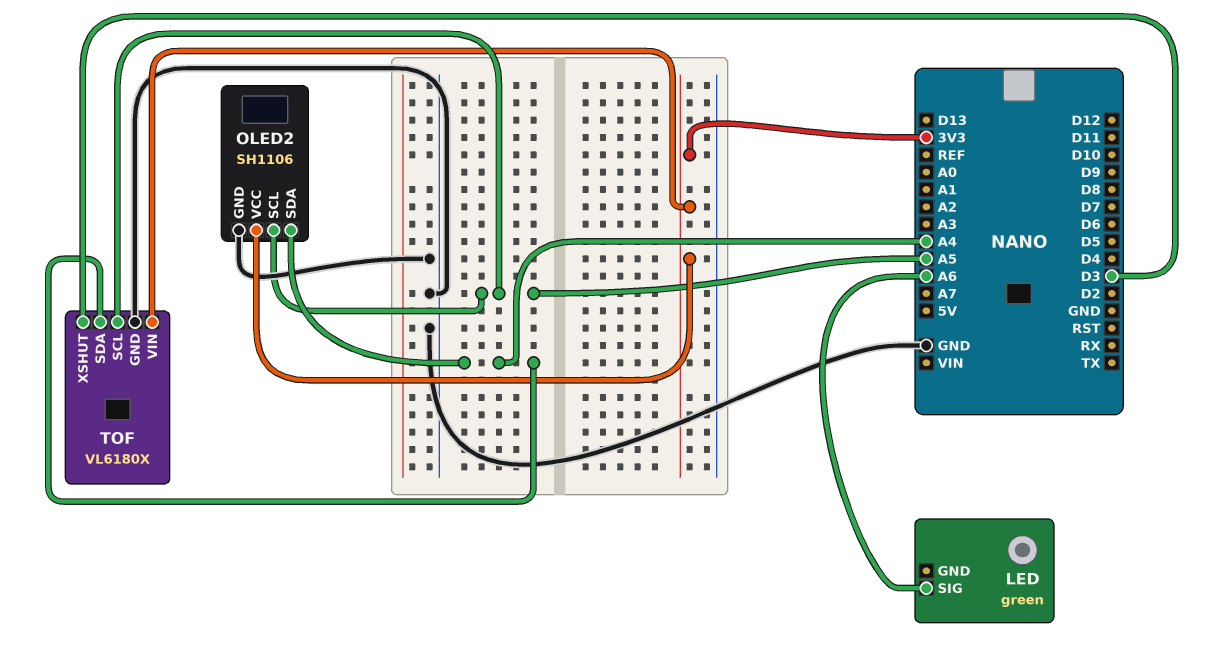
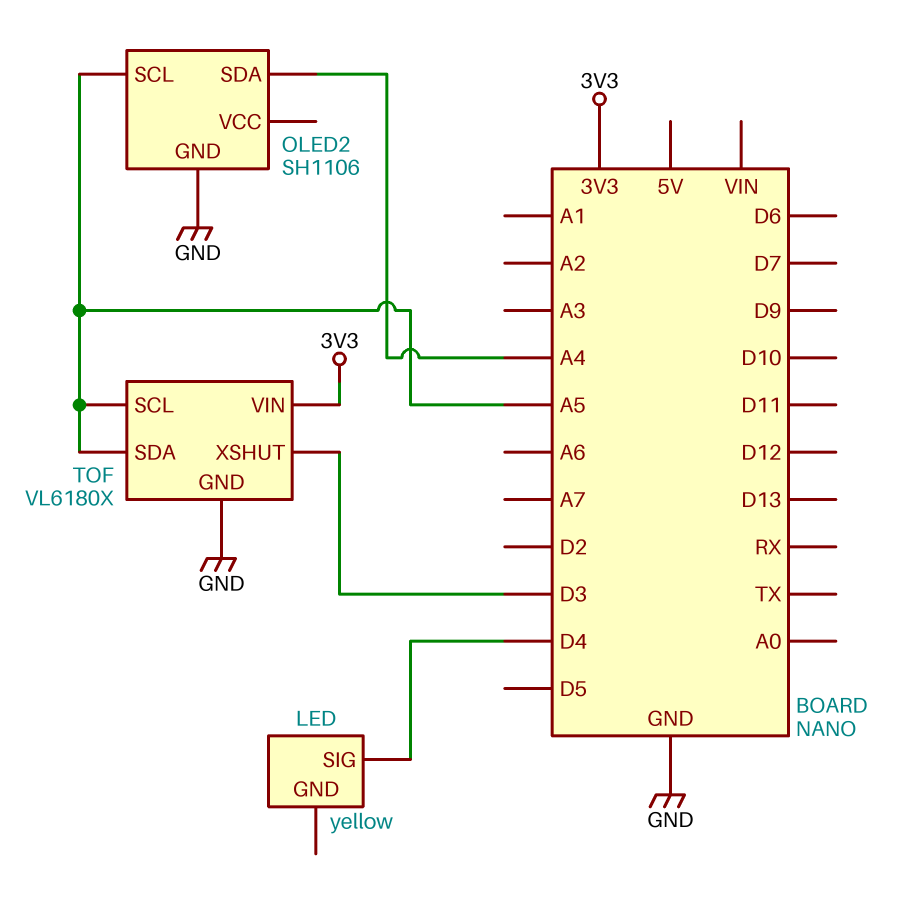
LED: green -> yellow
LED pin SIG: A6 -> D4
OLED2 pin VCC: 3V3 -> none
TOF pin SDA: A4 -> A5

